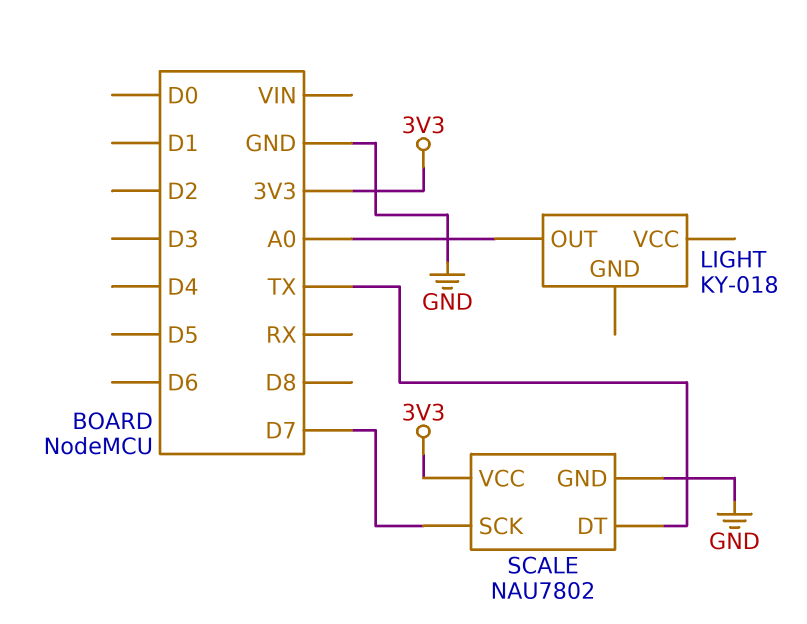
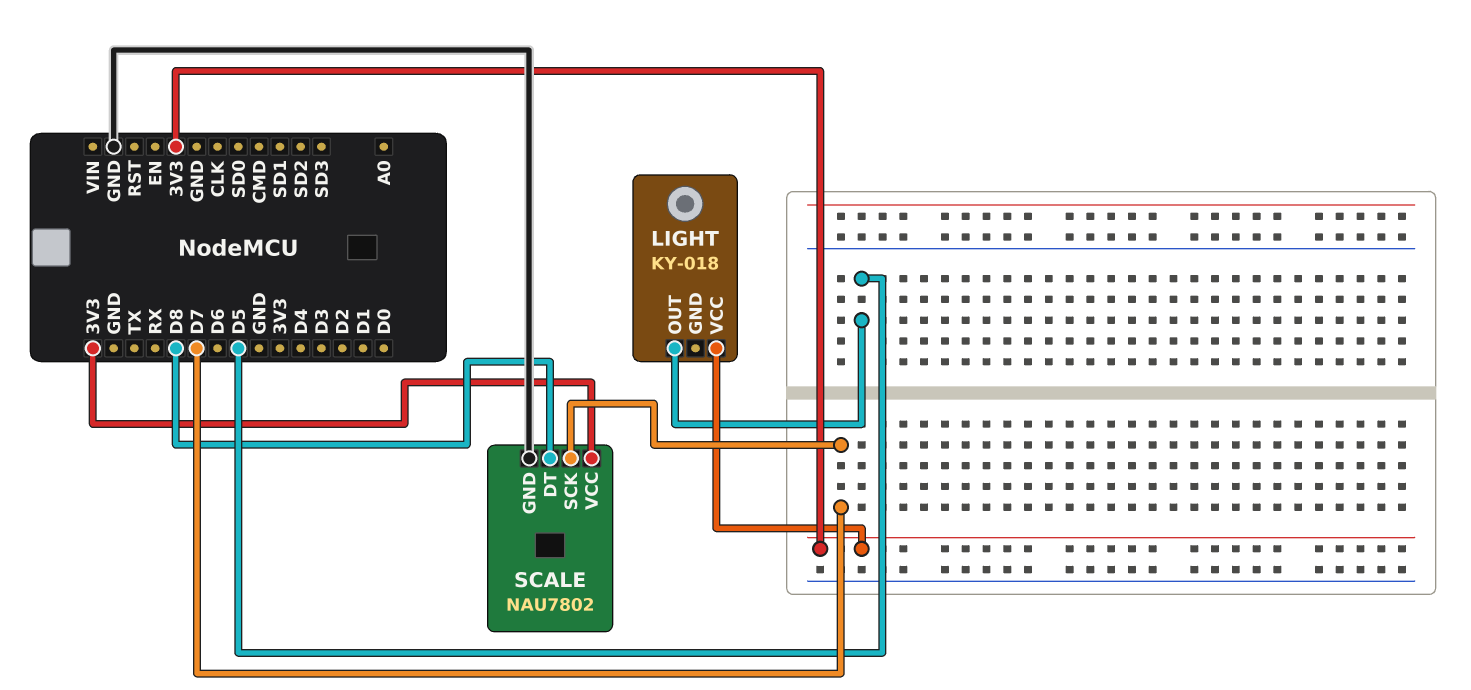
LIGHT pin OUT: A0 -> D5
LIGHT pin VCC: none -> 3V3
SCALE pin DT: TX -> D8

